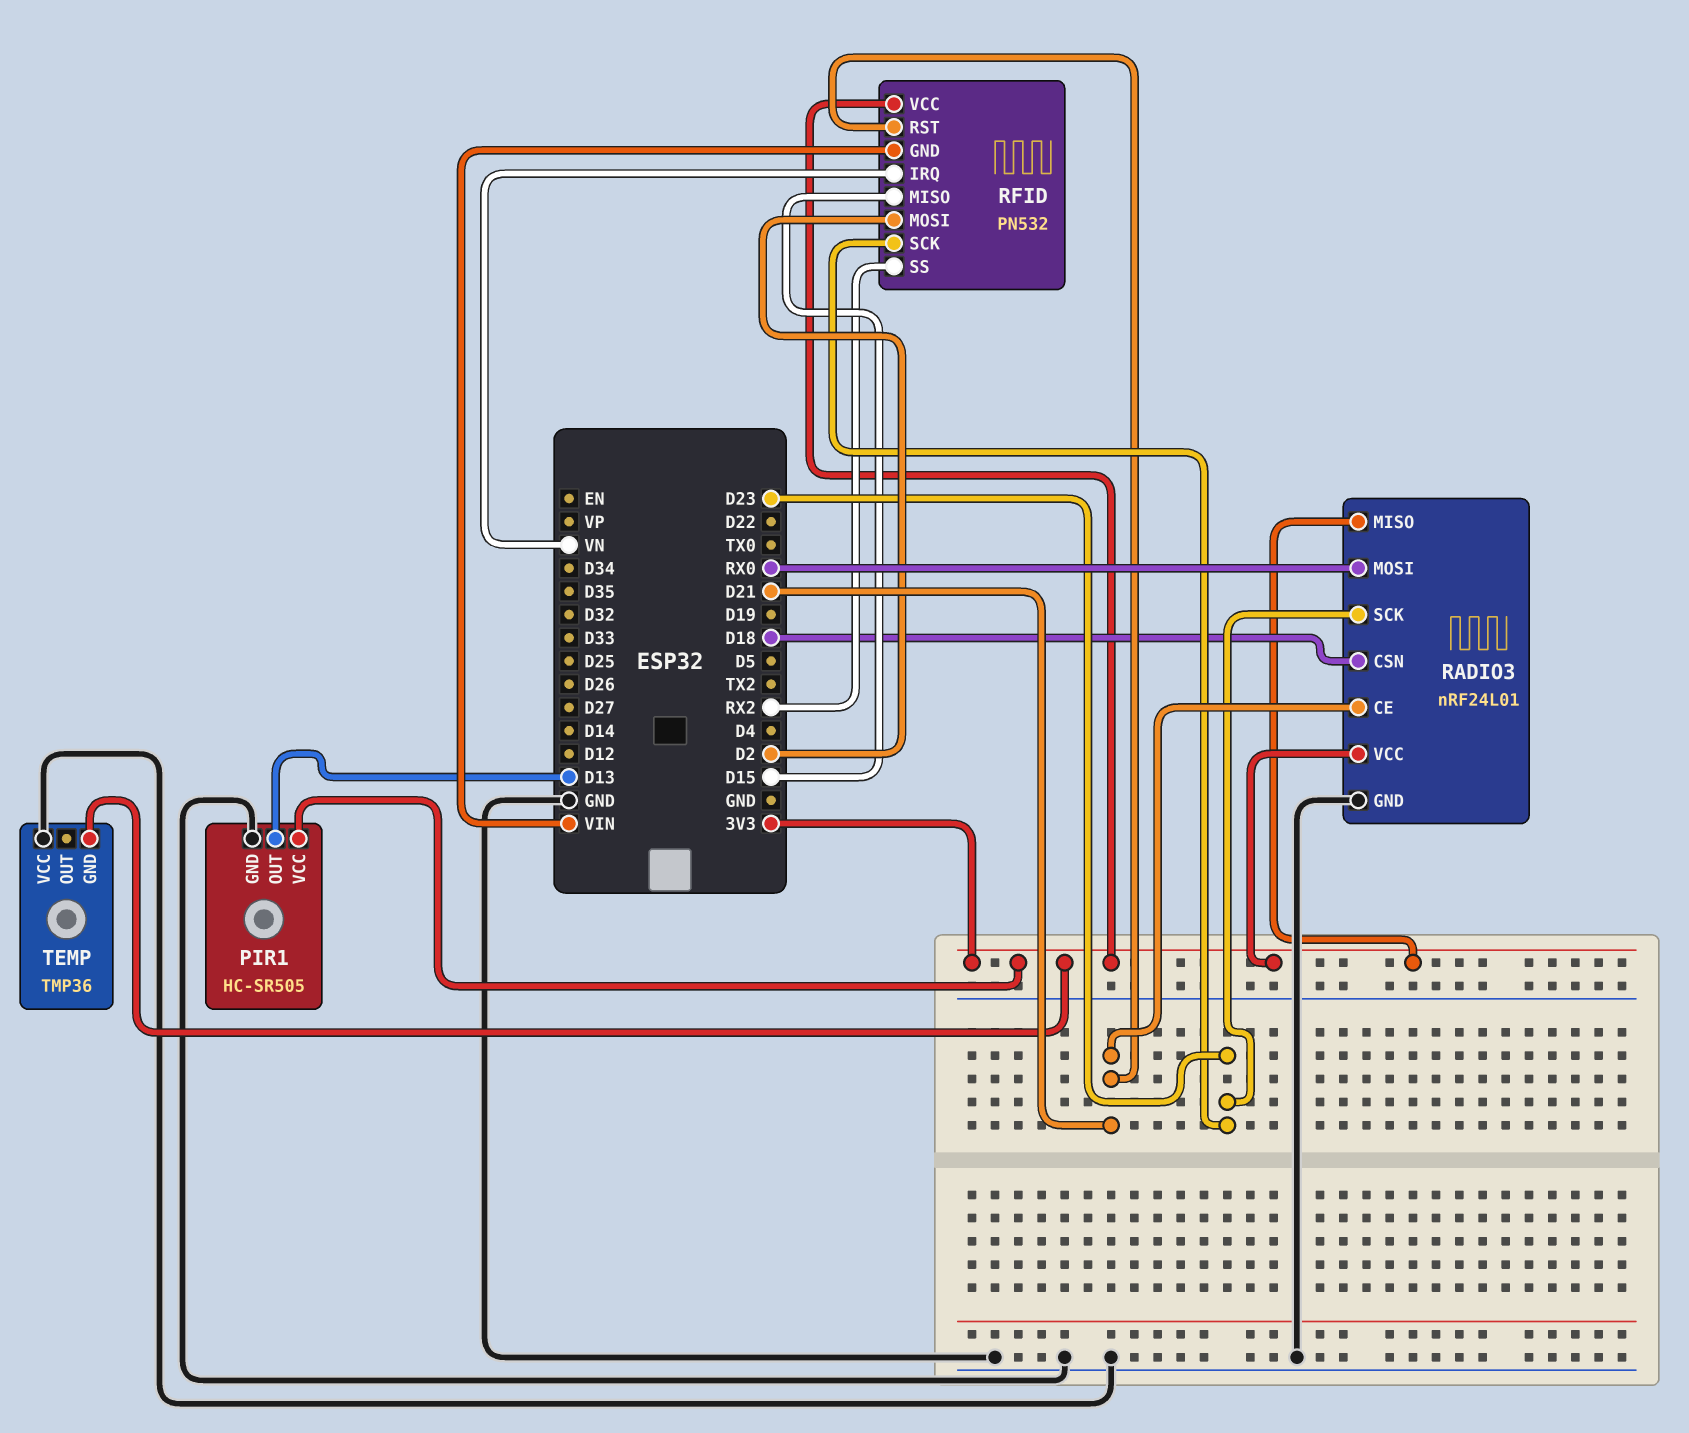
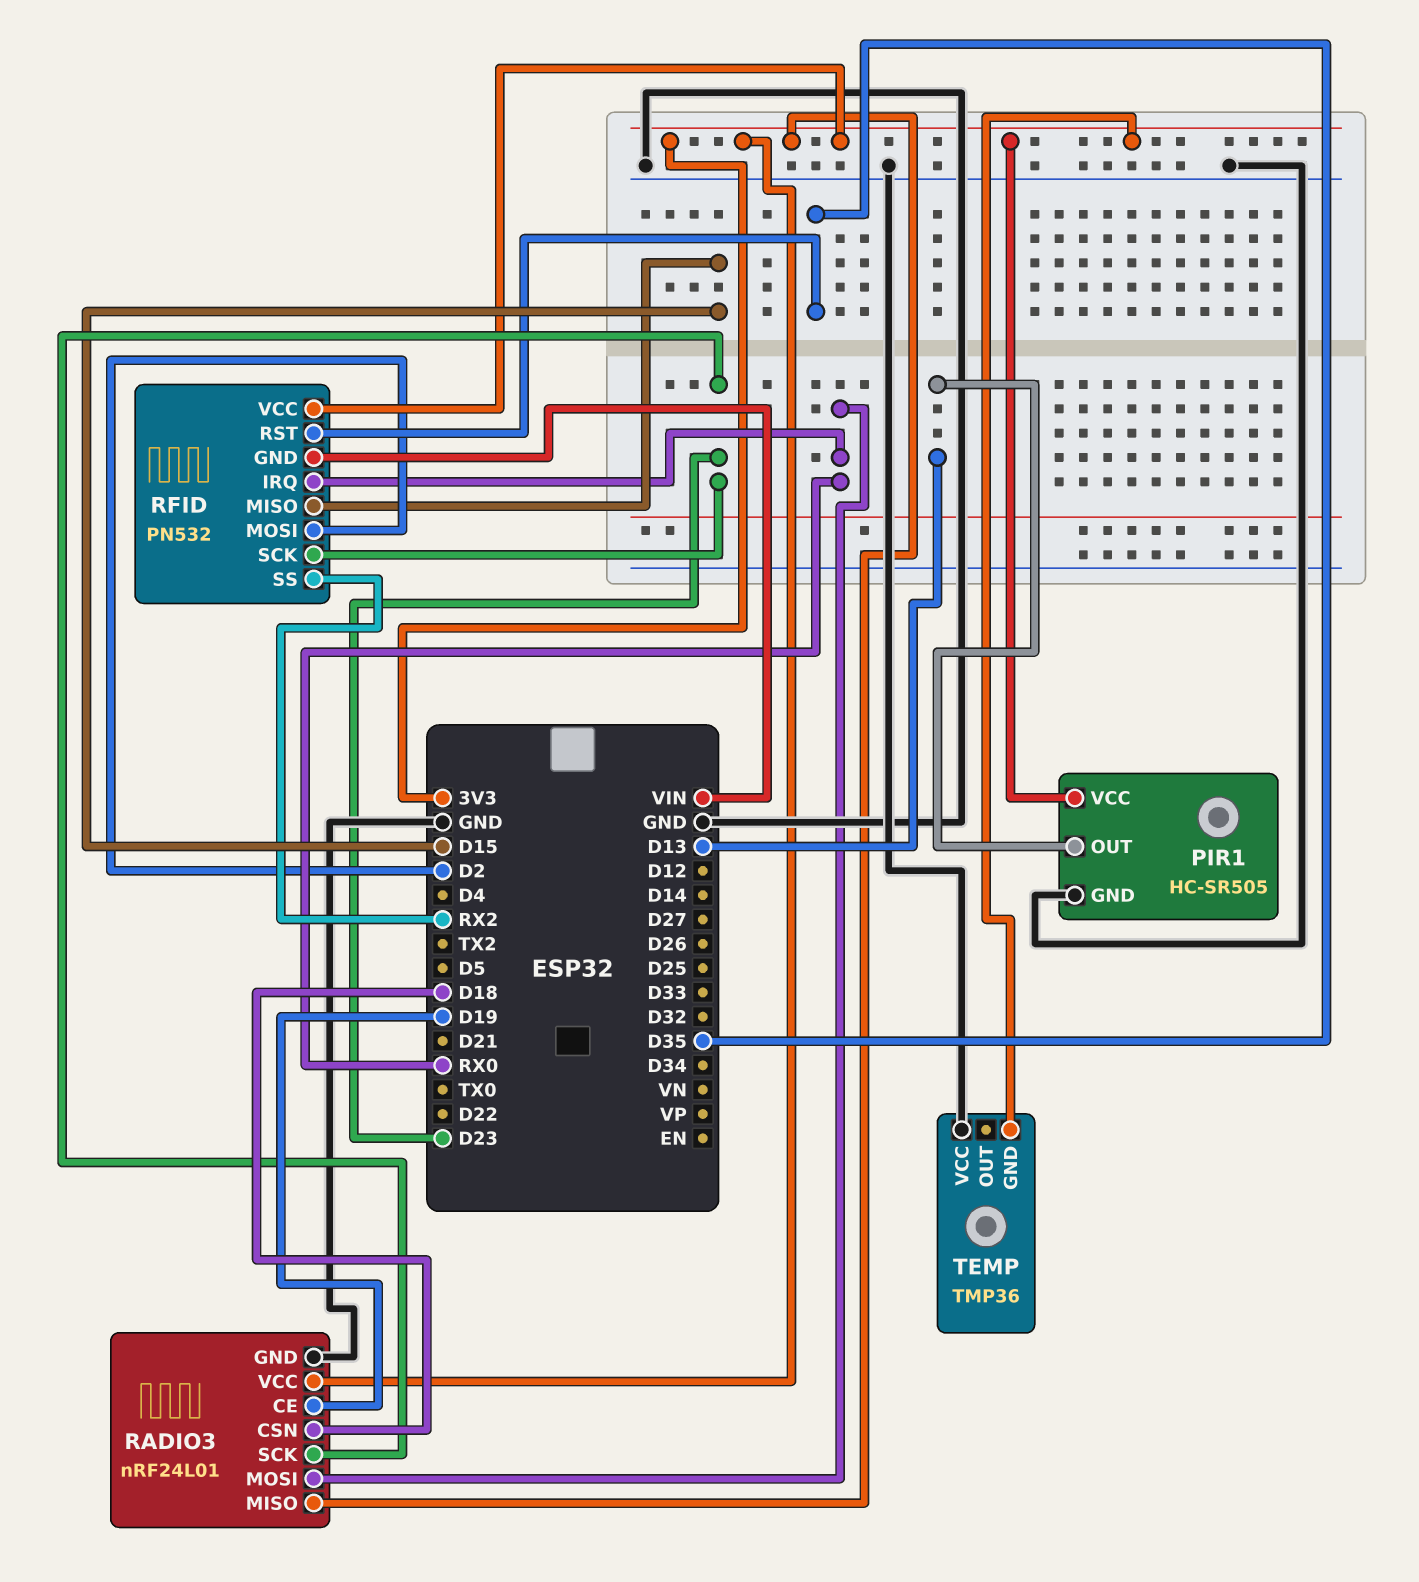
RADIO3 pin CE: D21 -> D19
RFID pin IRQ: VN -> RX0
RFID pin RST: D21 -> D35

